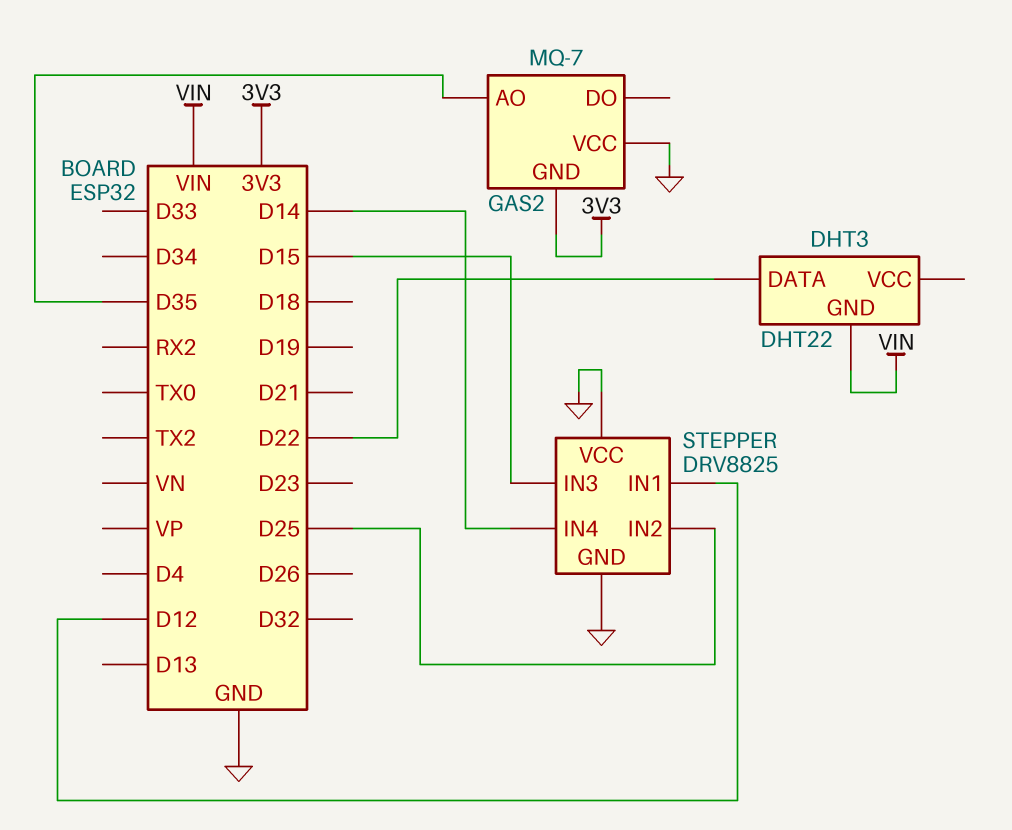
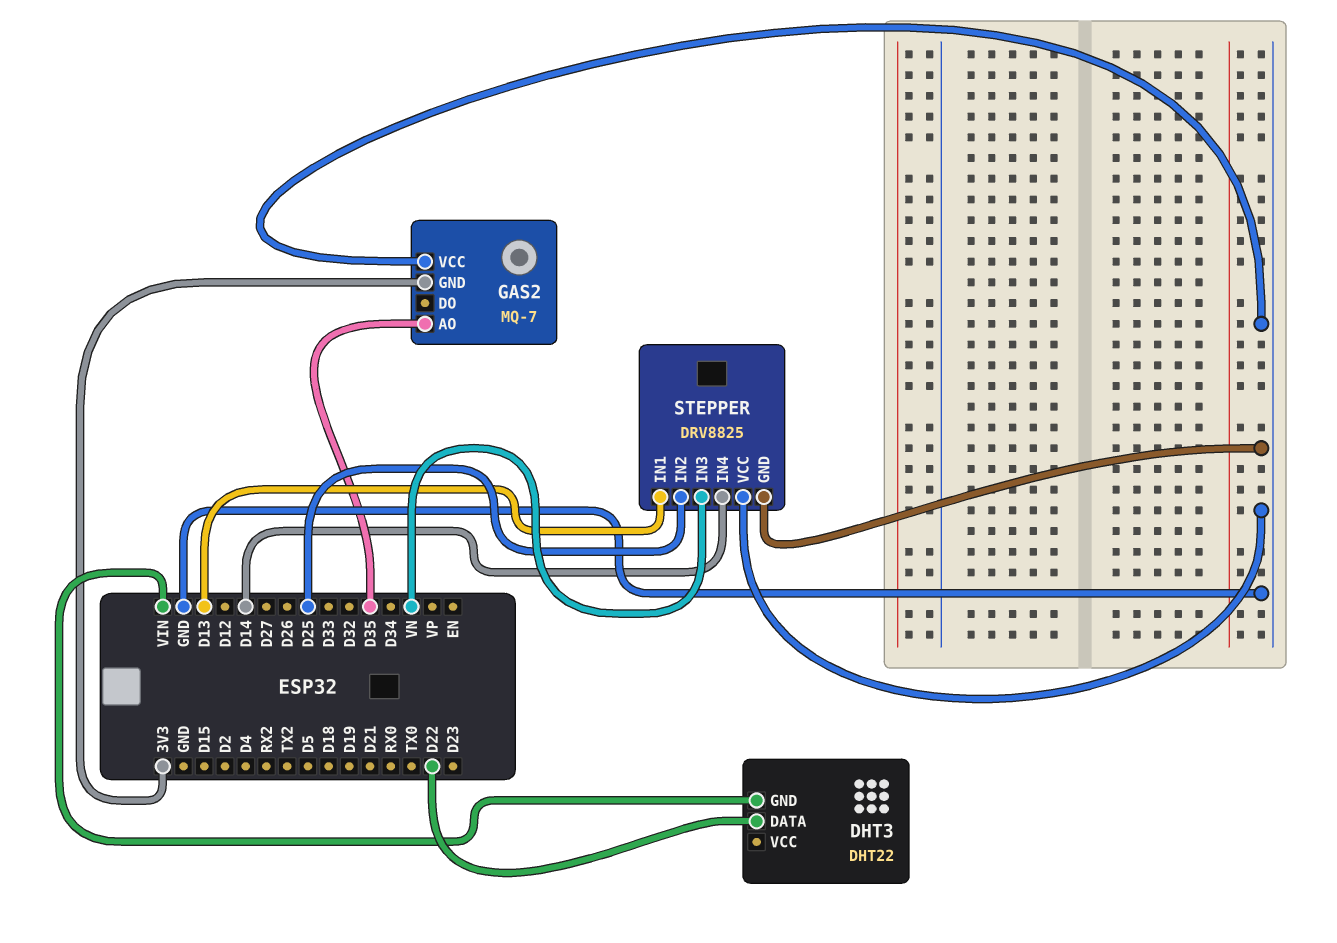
STEPPER pin IN1: D12 -> D13
STEPPER pin IN3: D15 -> VN

